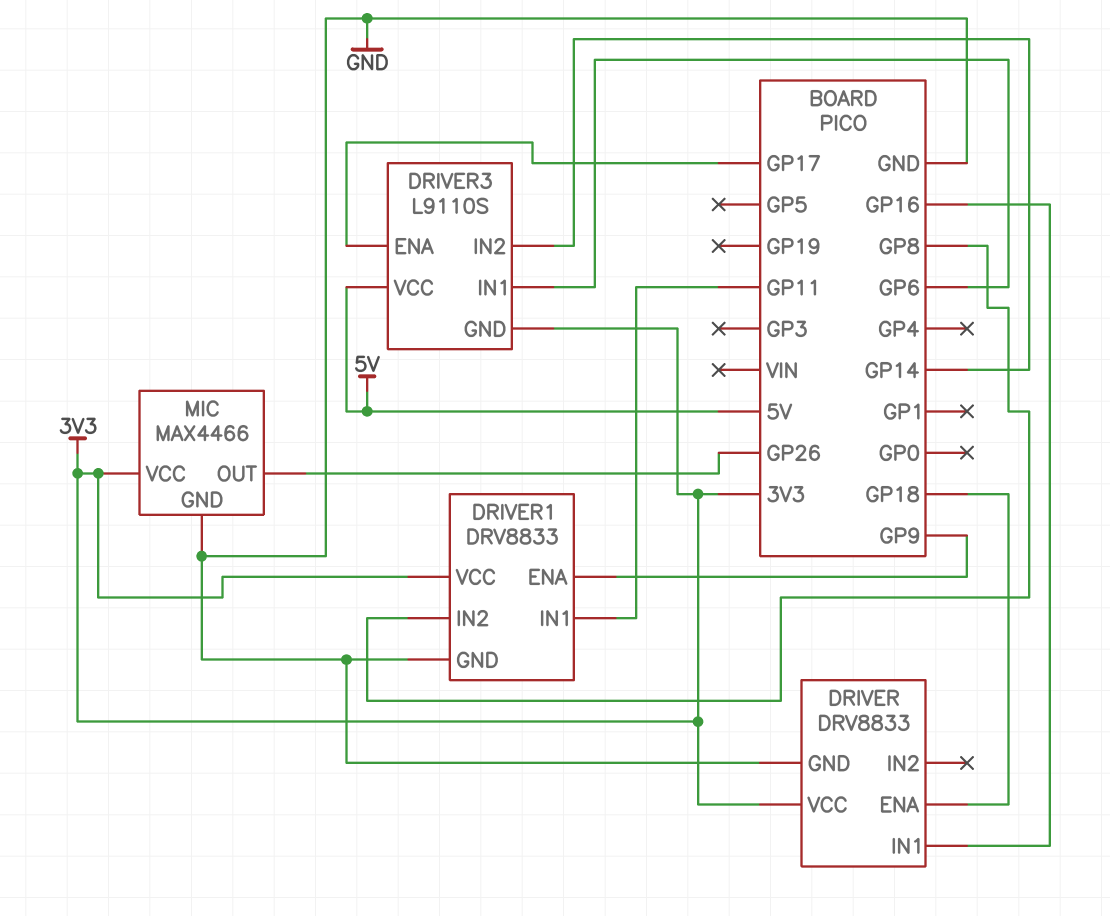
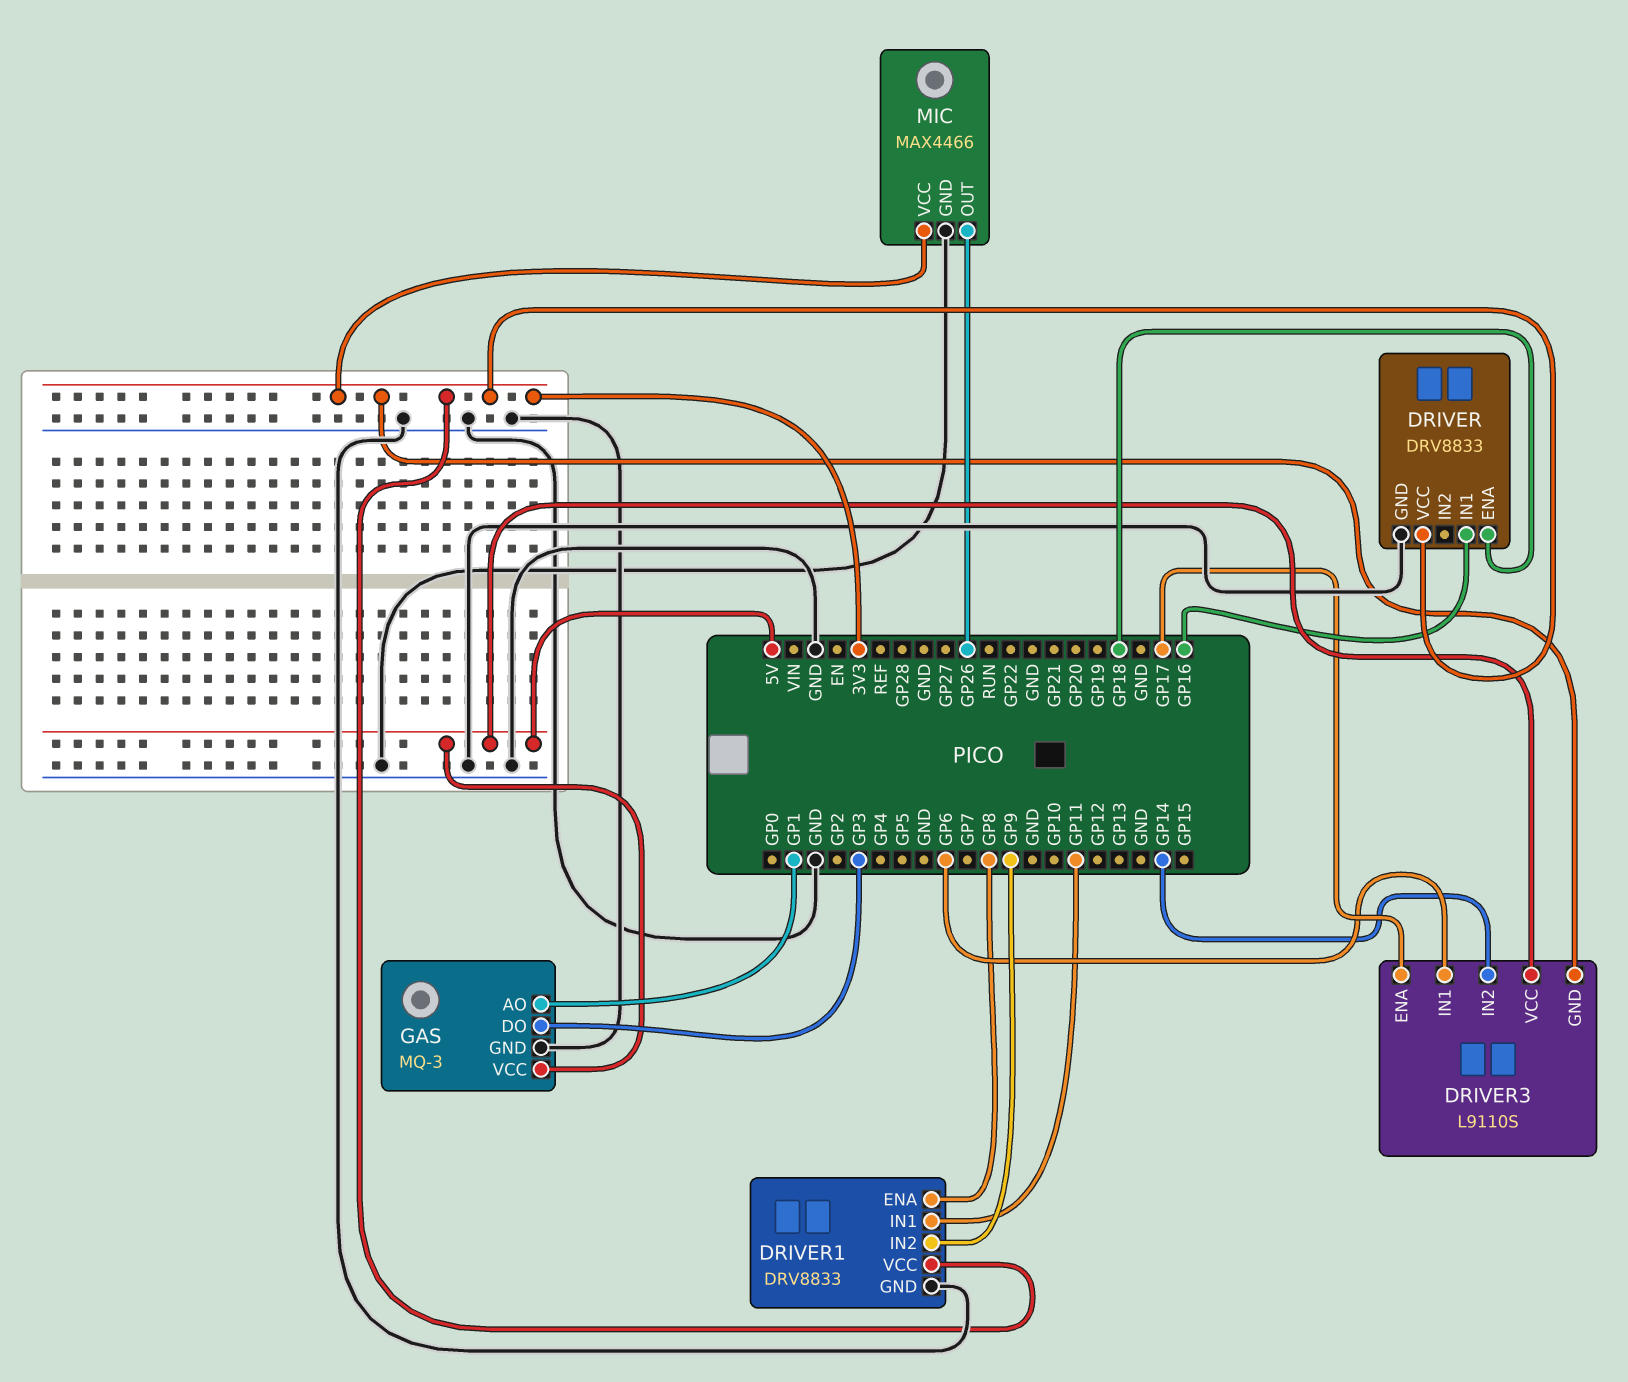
DRIVER1 pin ENA: GP9 -> GP8
DRIVER1 pin IN2: GP8 -> GP9
GAS: none -> MQ-3
GAS pin AO: none -> GP1
GAS pin DO: none -> GP3
GAS pin GND: none -> GND
GAS pin VCC: none -> 5V

